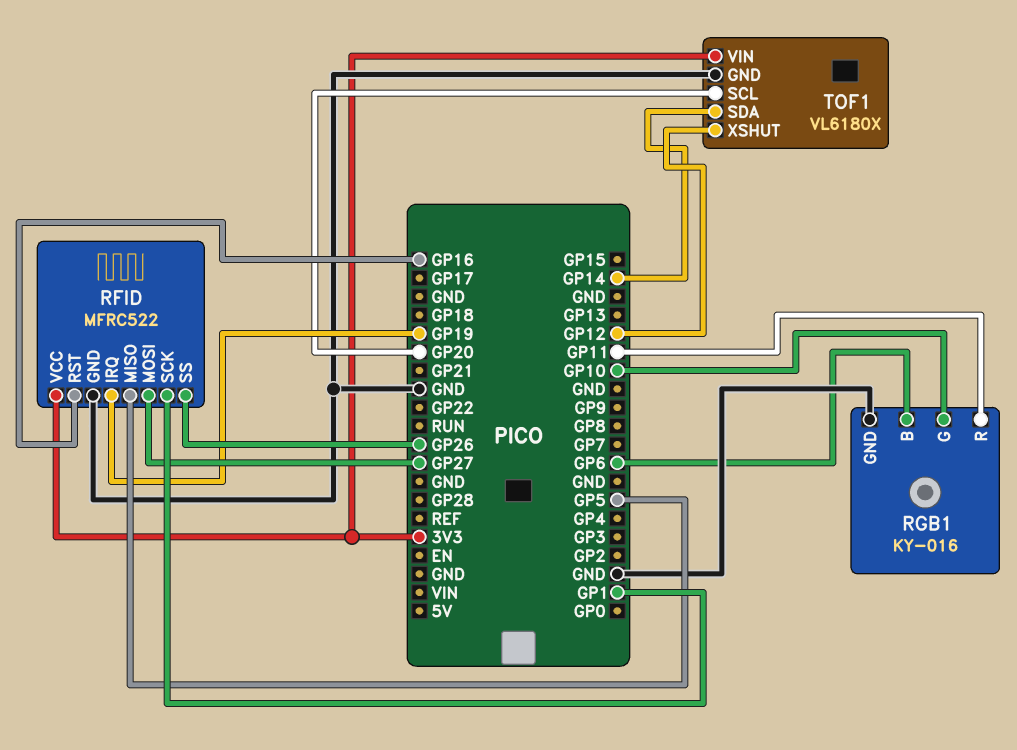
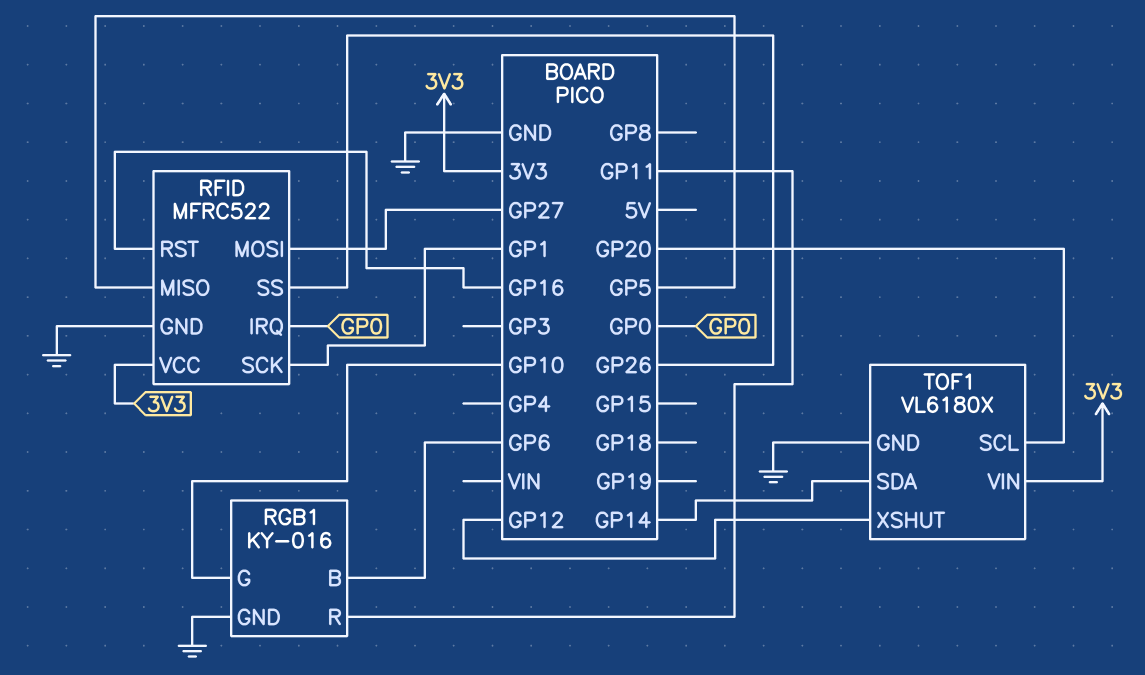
RFID pin IRQ: GP19 -> GP0

